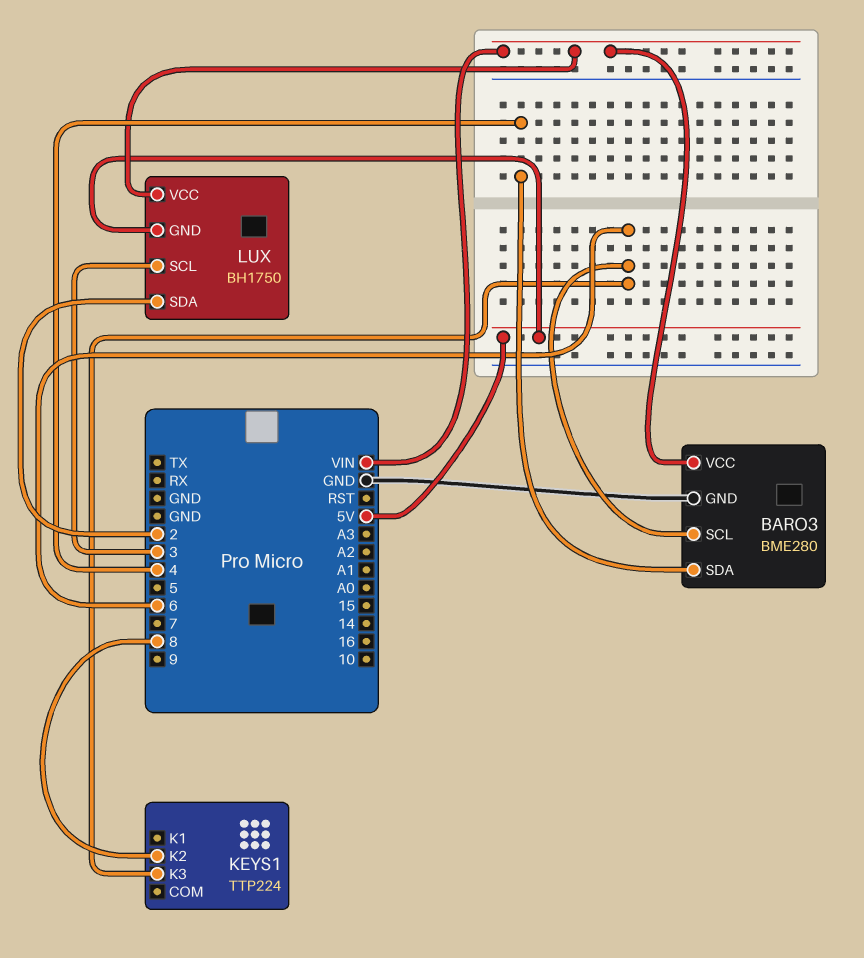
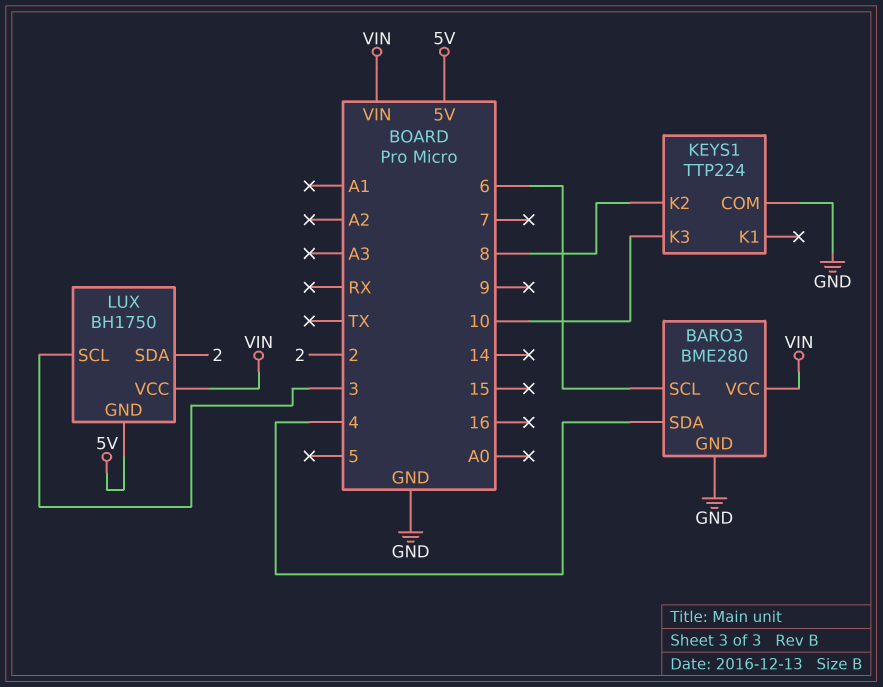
KEYS1 pin COM: none -> GND
KEYS1 pin K3: 6 -> 10

